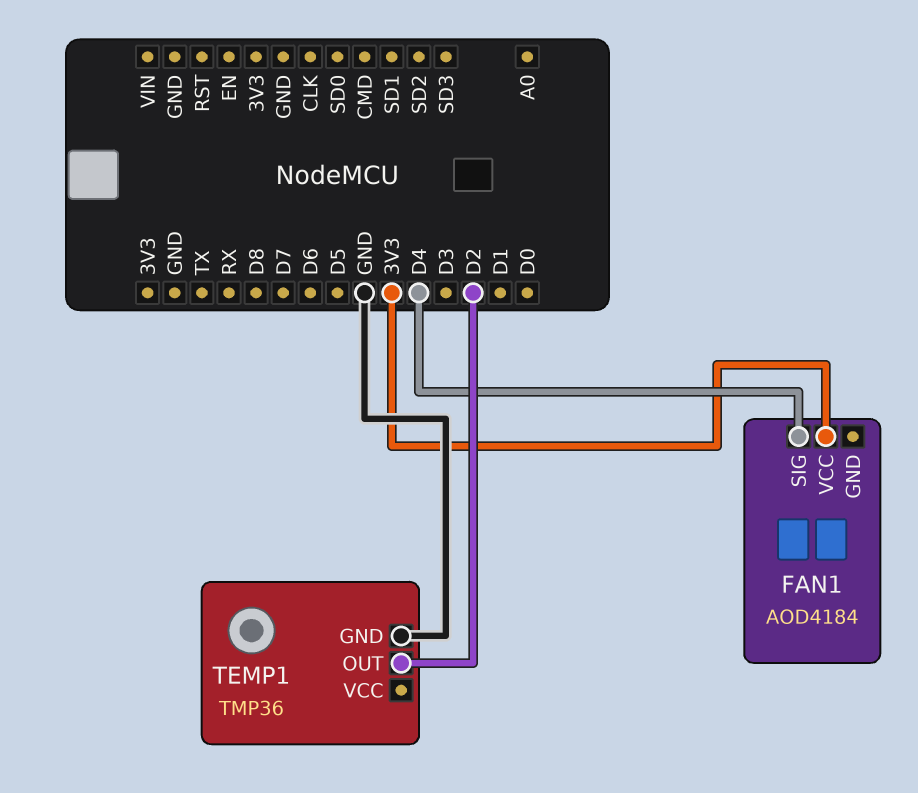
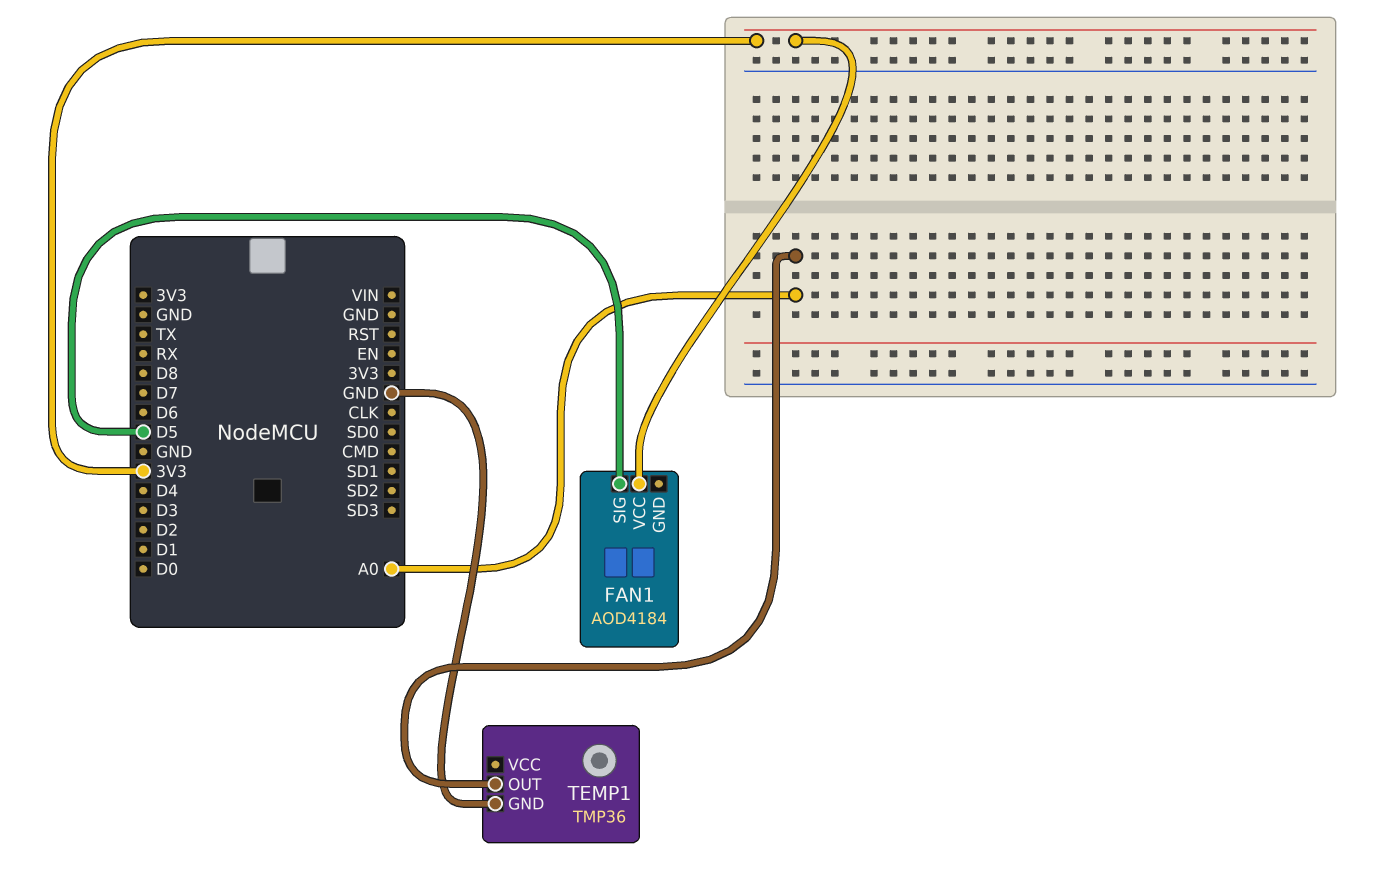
FAN1 pin SIG: D4 -> D5
TEMP1 pin OUT: D2 -> A0

